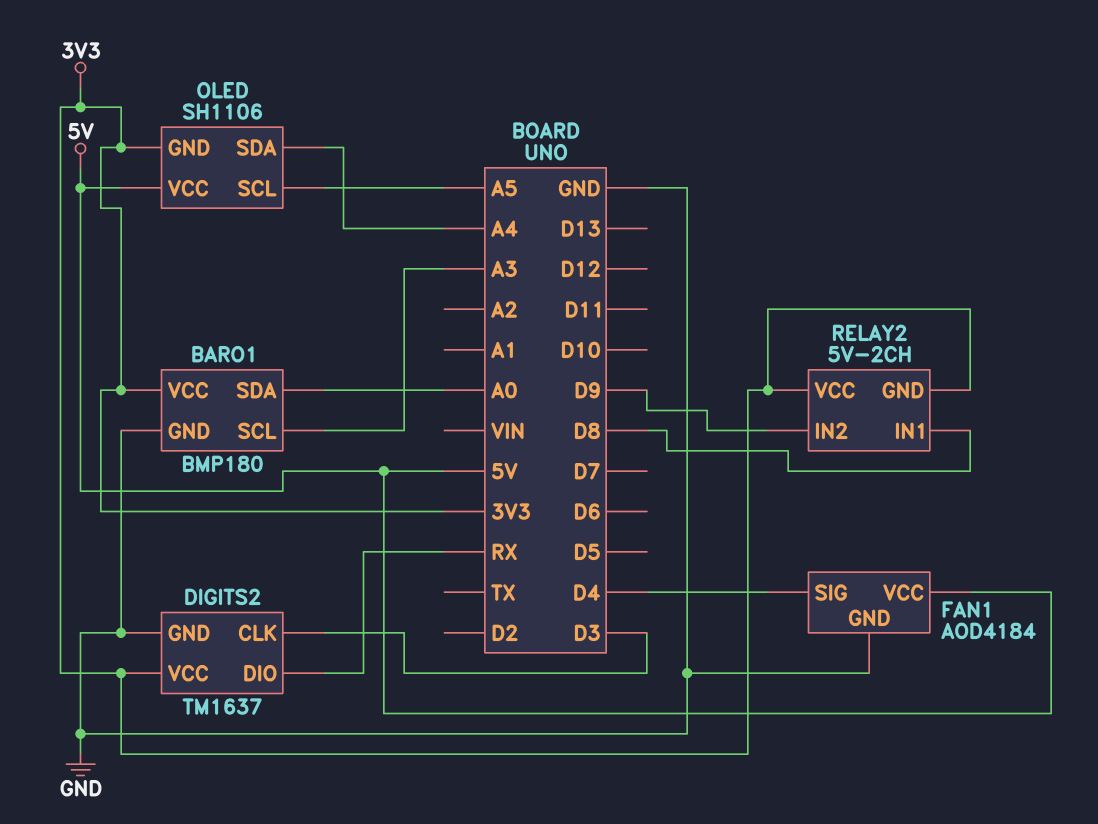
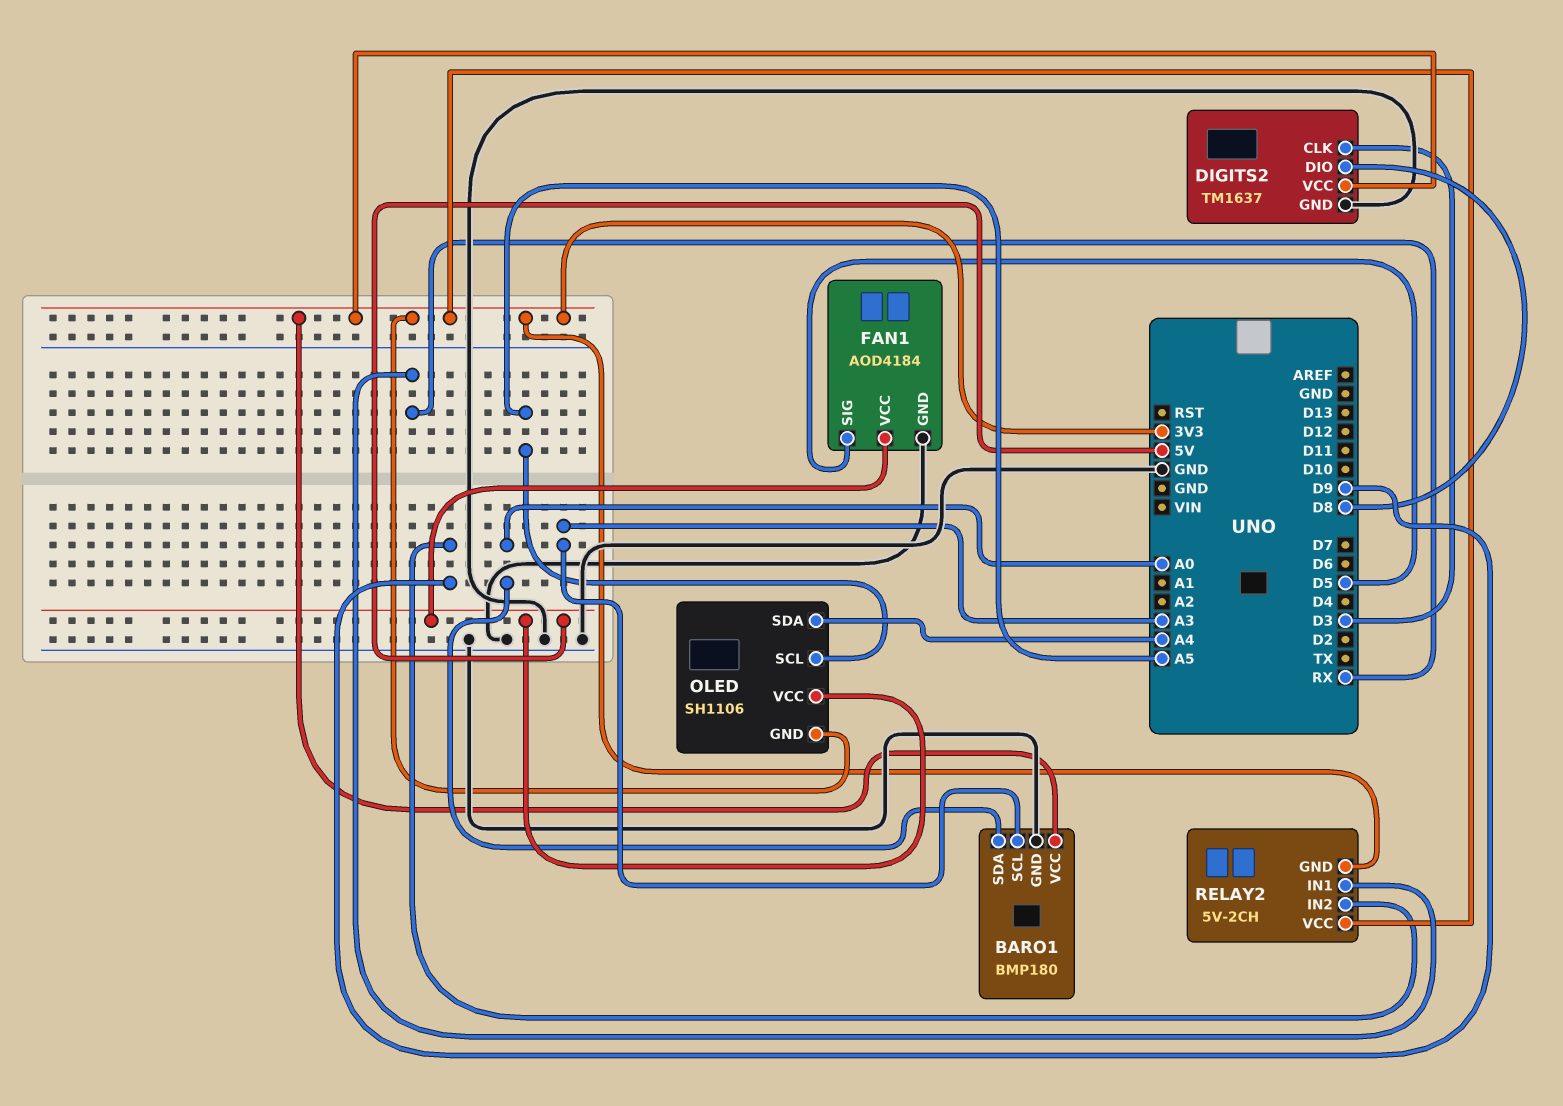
DIGITS2 pin DIO: RX -> D8
FAN1 pin SIG: D4 -> D5
RELAY2 pin IN1: D8 -> RX

